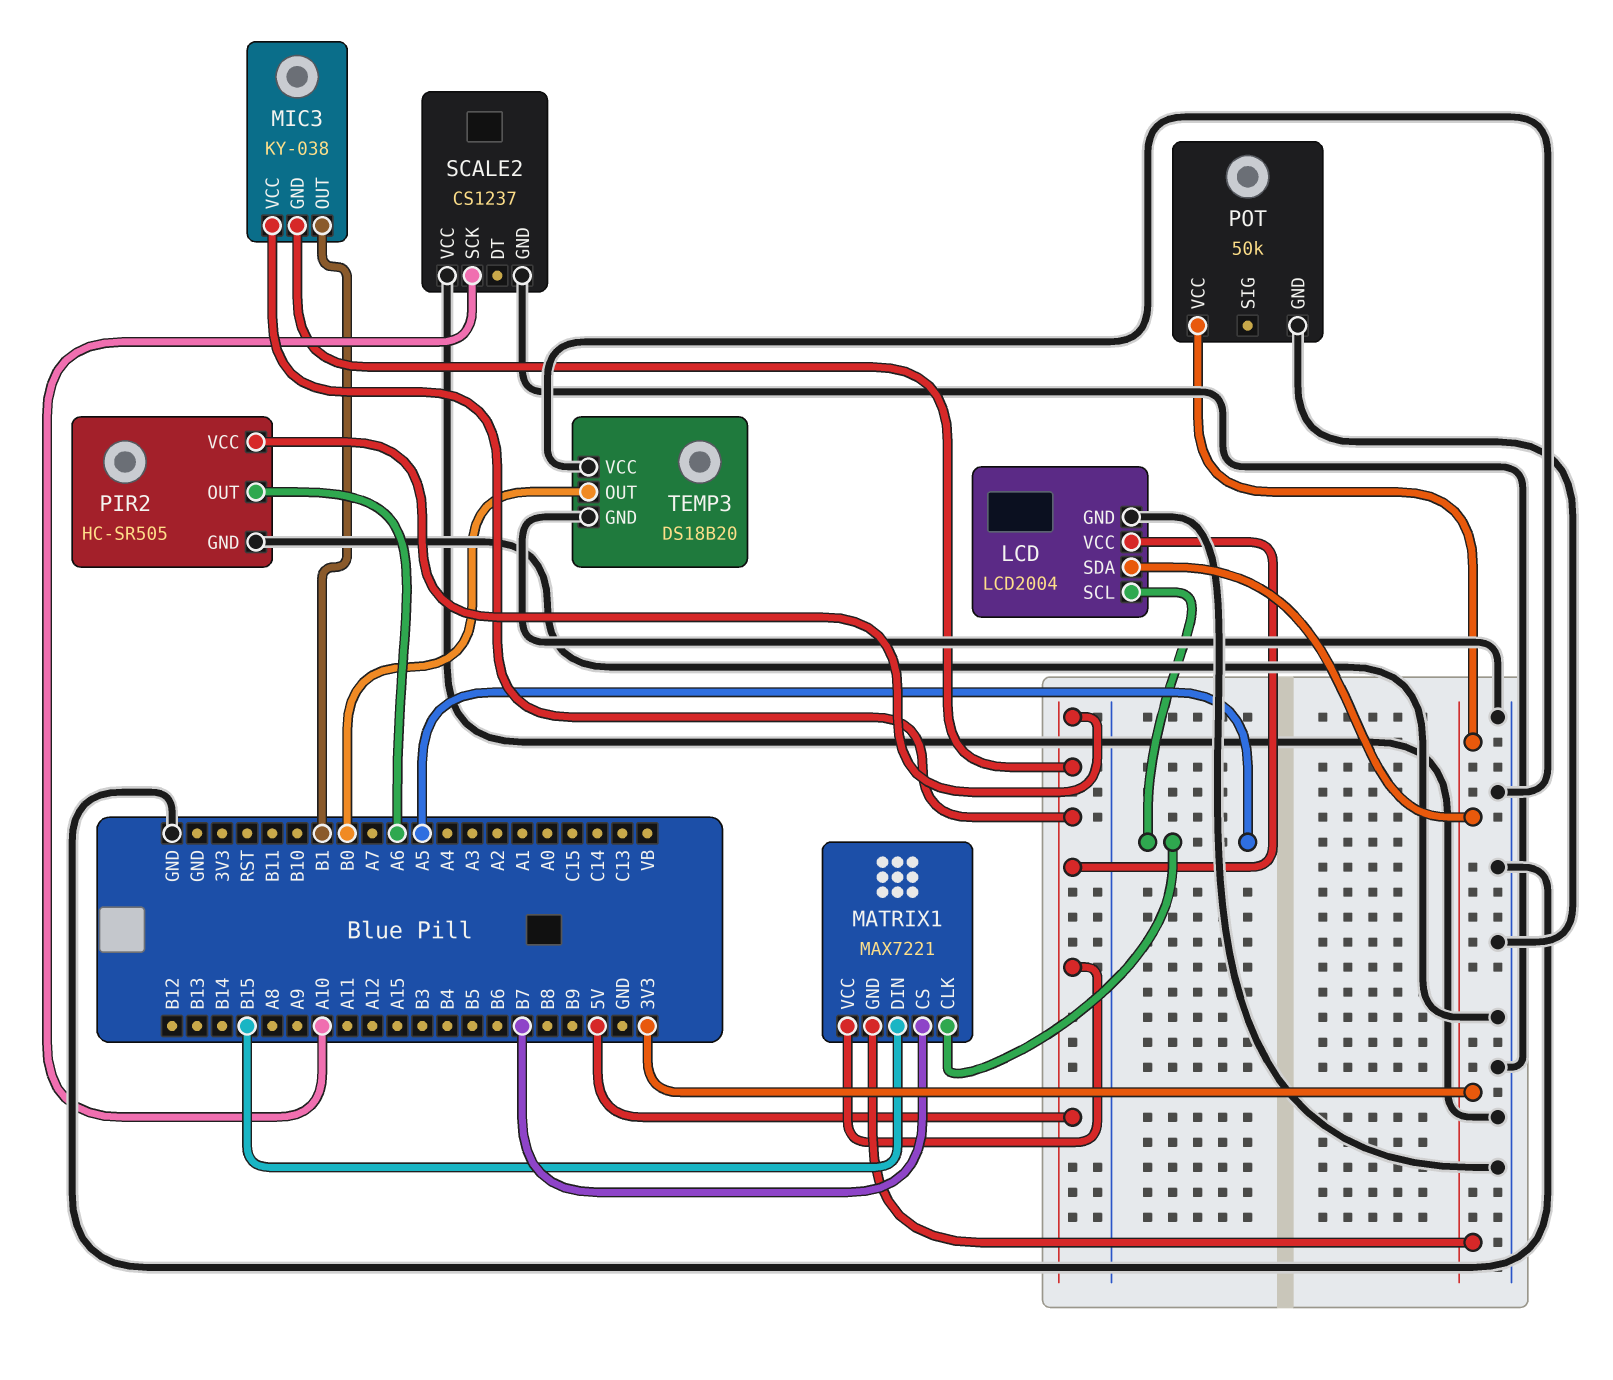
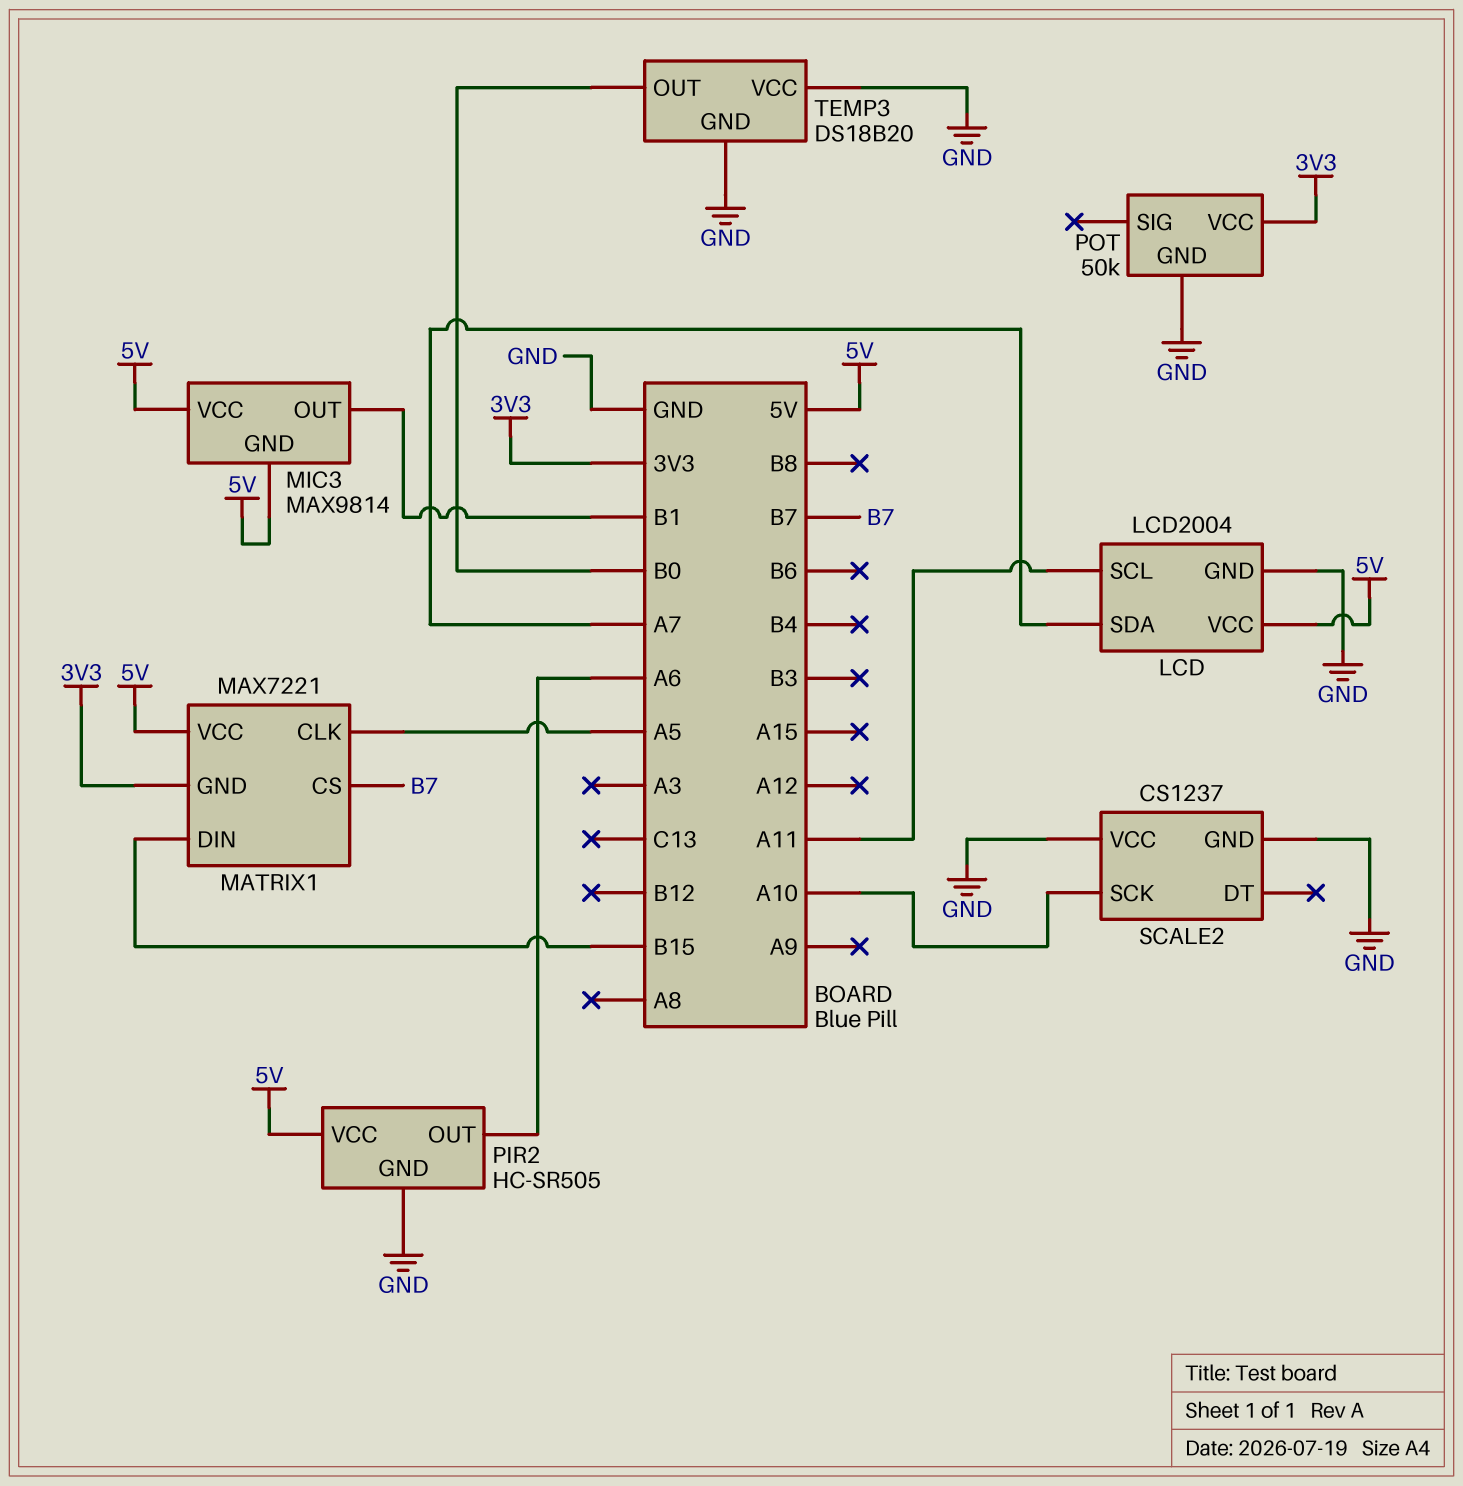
LCD pin SCL: A5 -> A11
LCD pin SDA: 3V3 -> A7
MIC3: KY-038 -> MAX9814

